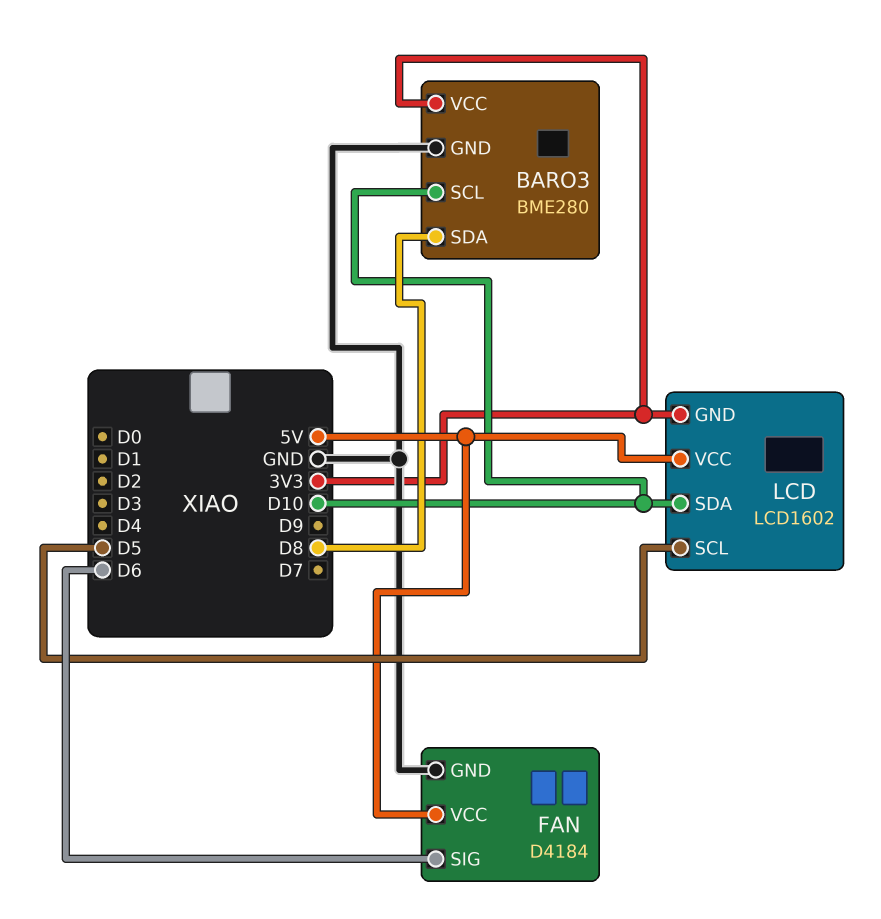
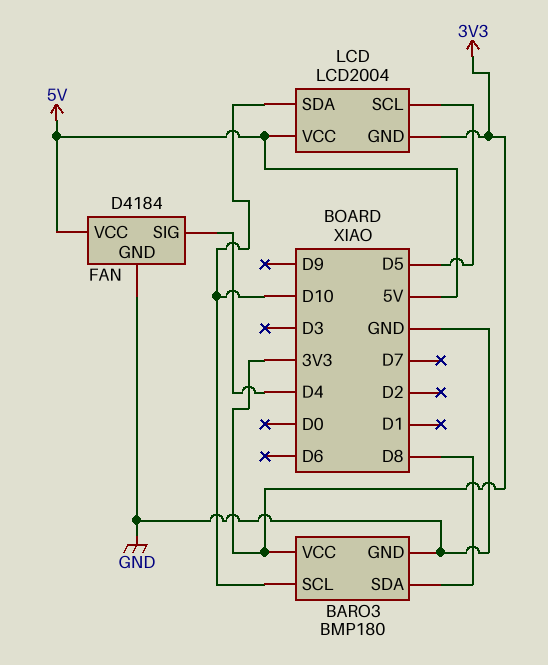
BARO3: BME280 -> BMP180
FAN pin SIG: D6 -> D4
LCD: LCD1602 -> LCD2004

